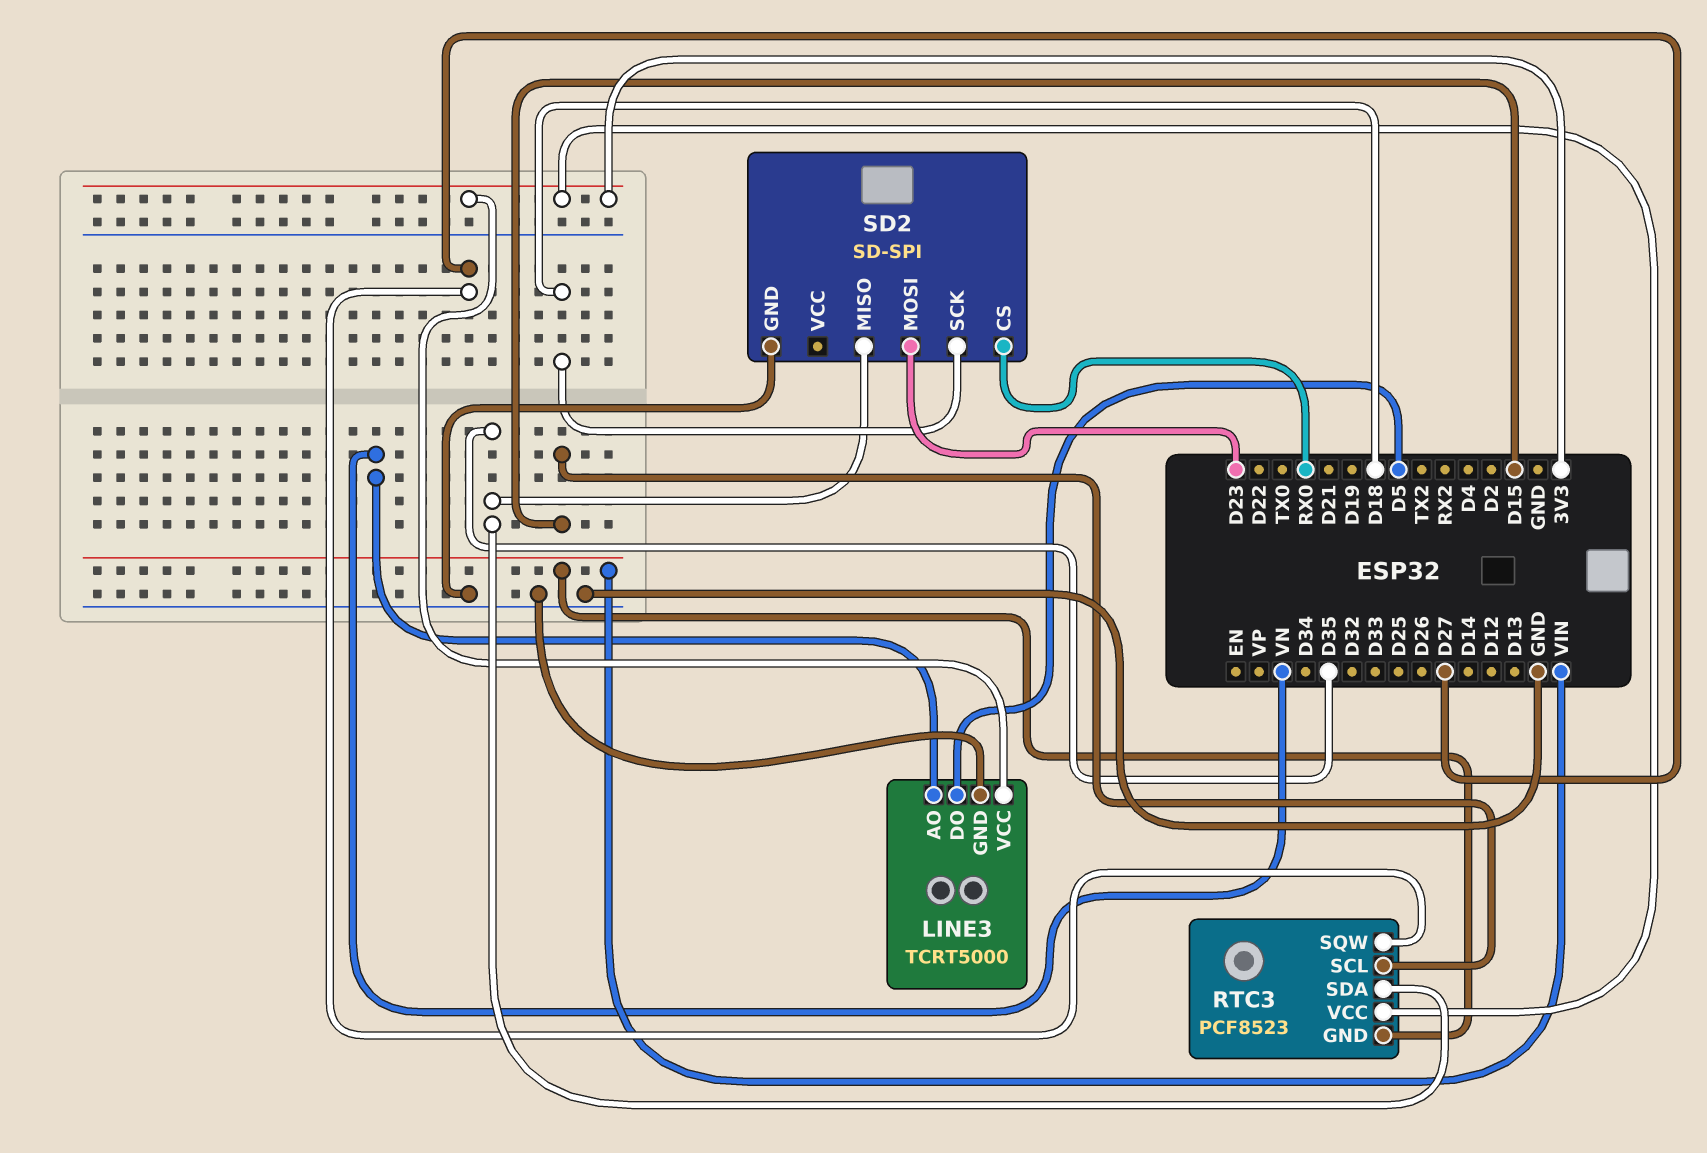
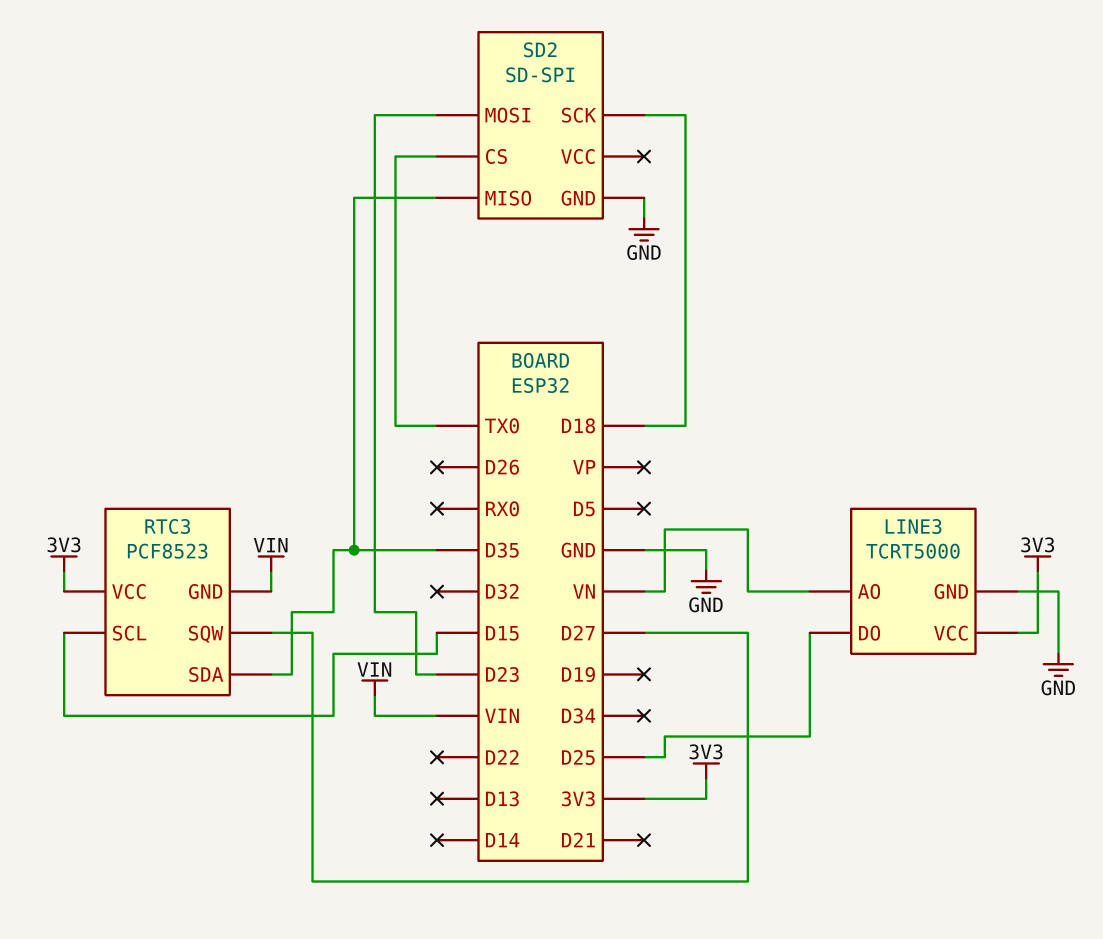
LINE3 pin DO: D5 -> D25
SD2 pin CS: RX0 -> TX0

